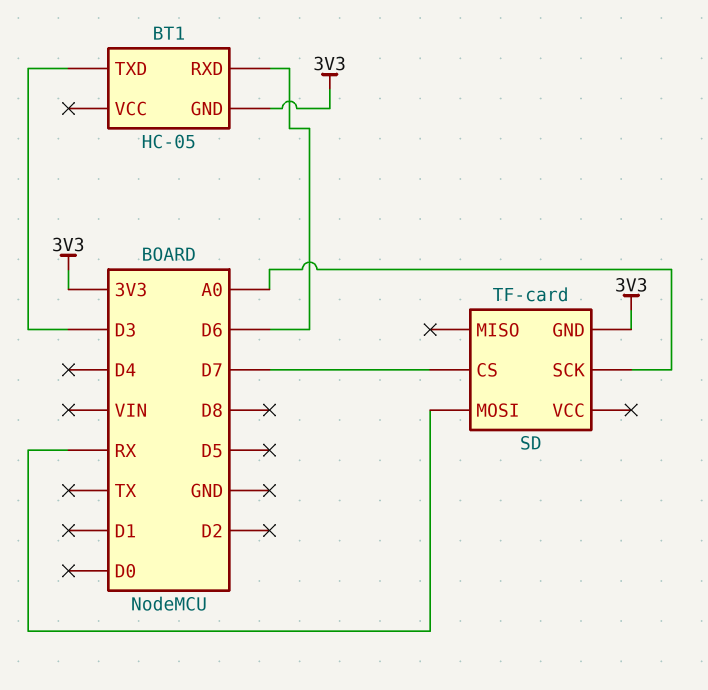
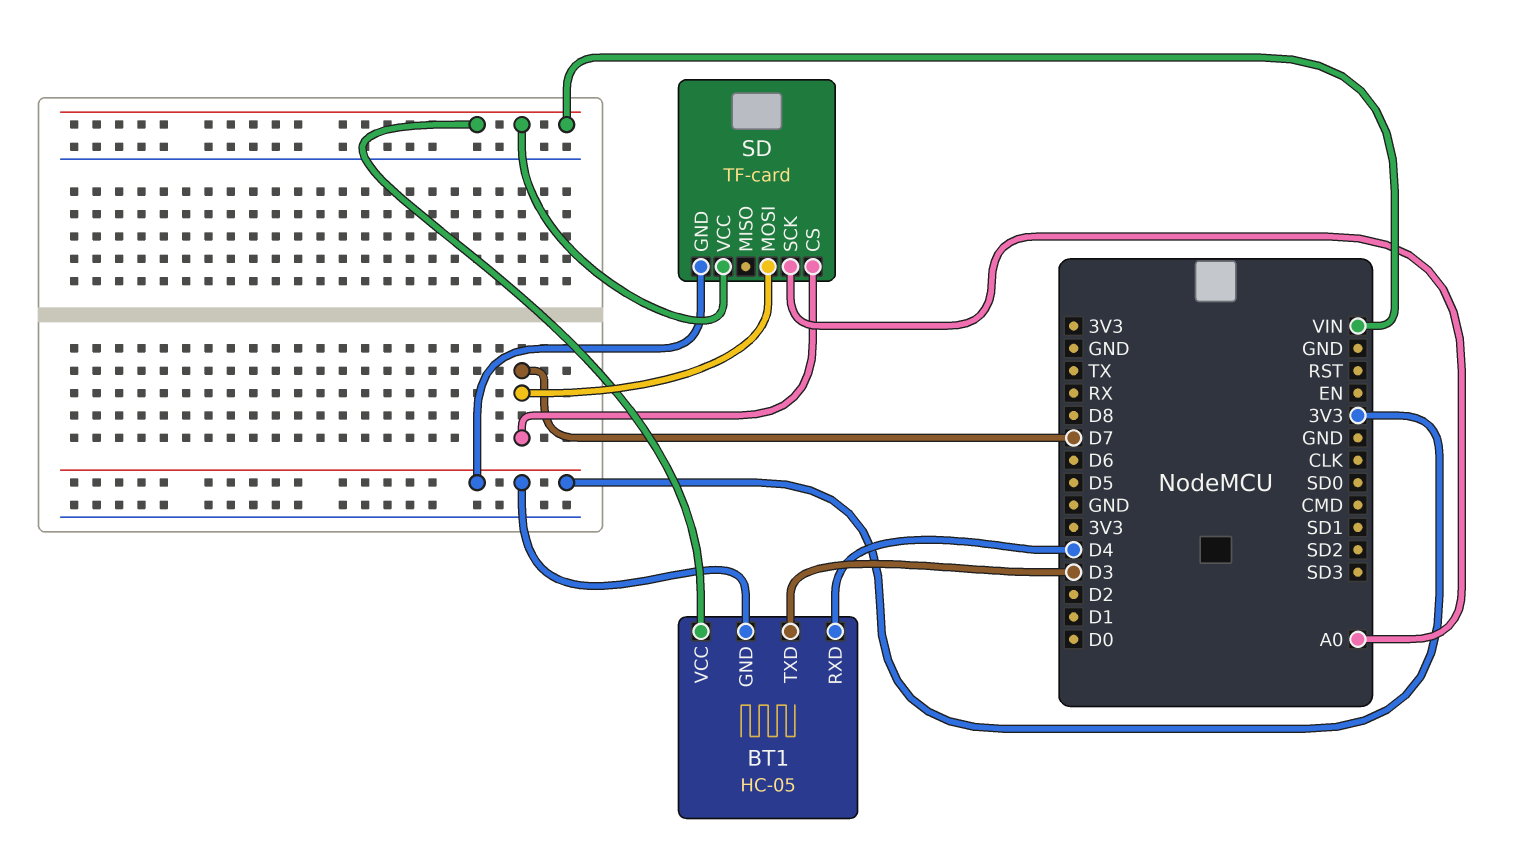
BT1 pin RXD: D6 -> D4
BT1 pin VCC: none -> VIN
SD pin MOSI: RX -> D7
SD pin VCC: none -> VIN

